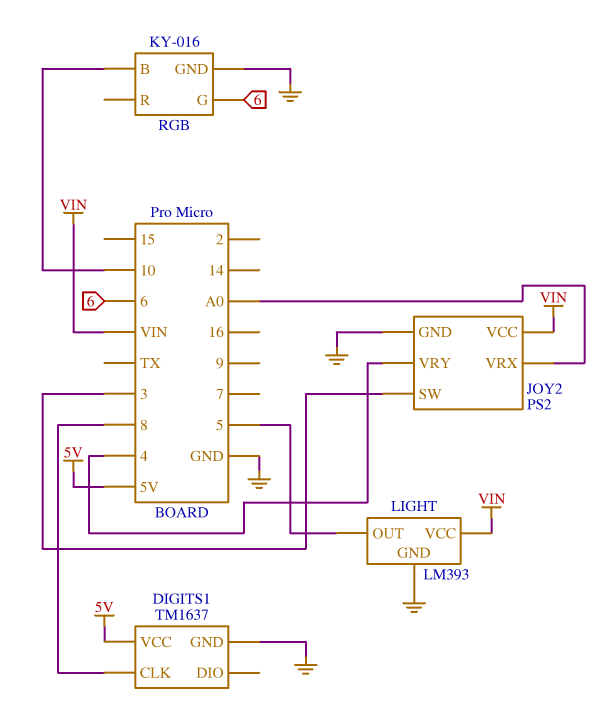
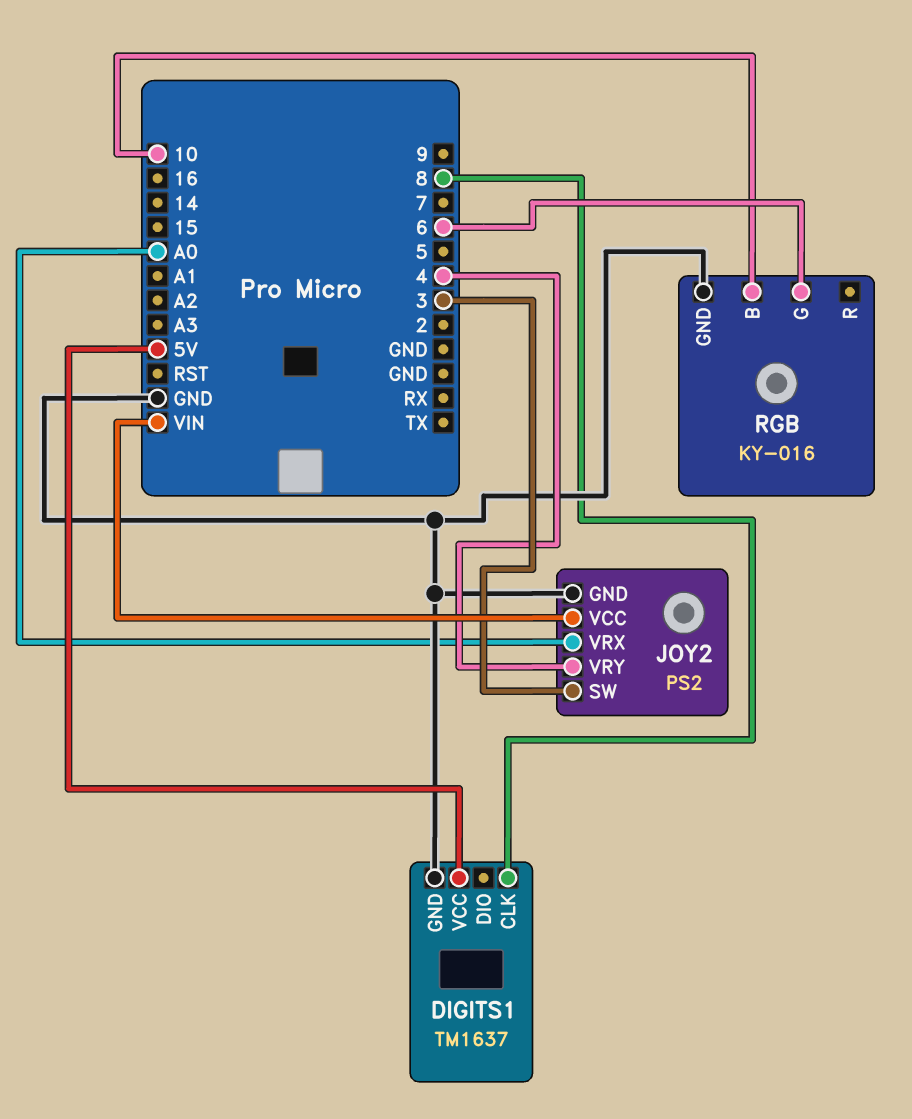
LIGHT: LM393 -> none
LIGHT pin GND: GND -> none
LIGHT pin OUT: 5 -> none
LIGHT pin VCC: VIN -> none

